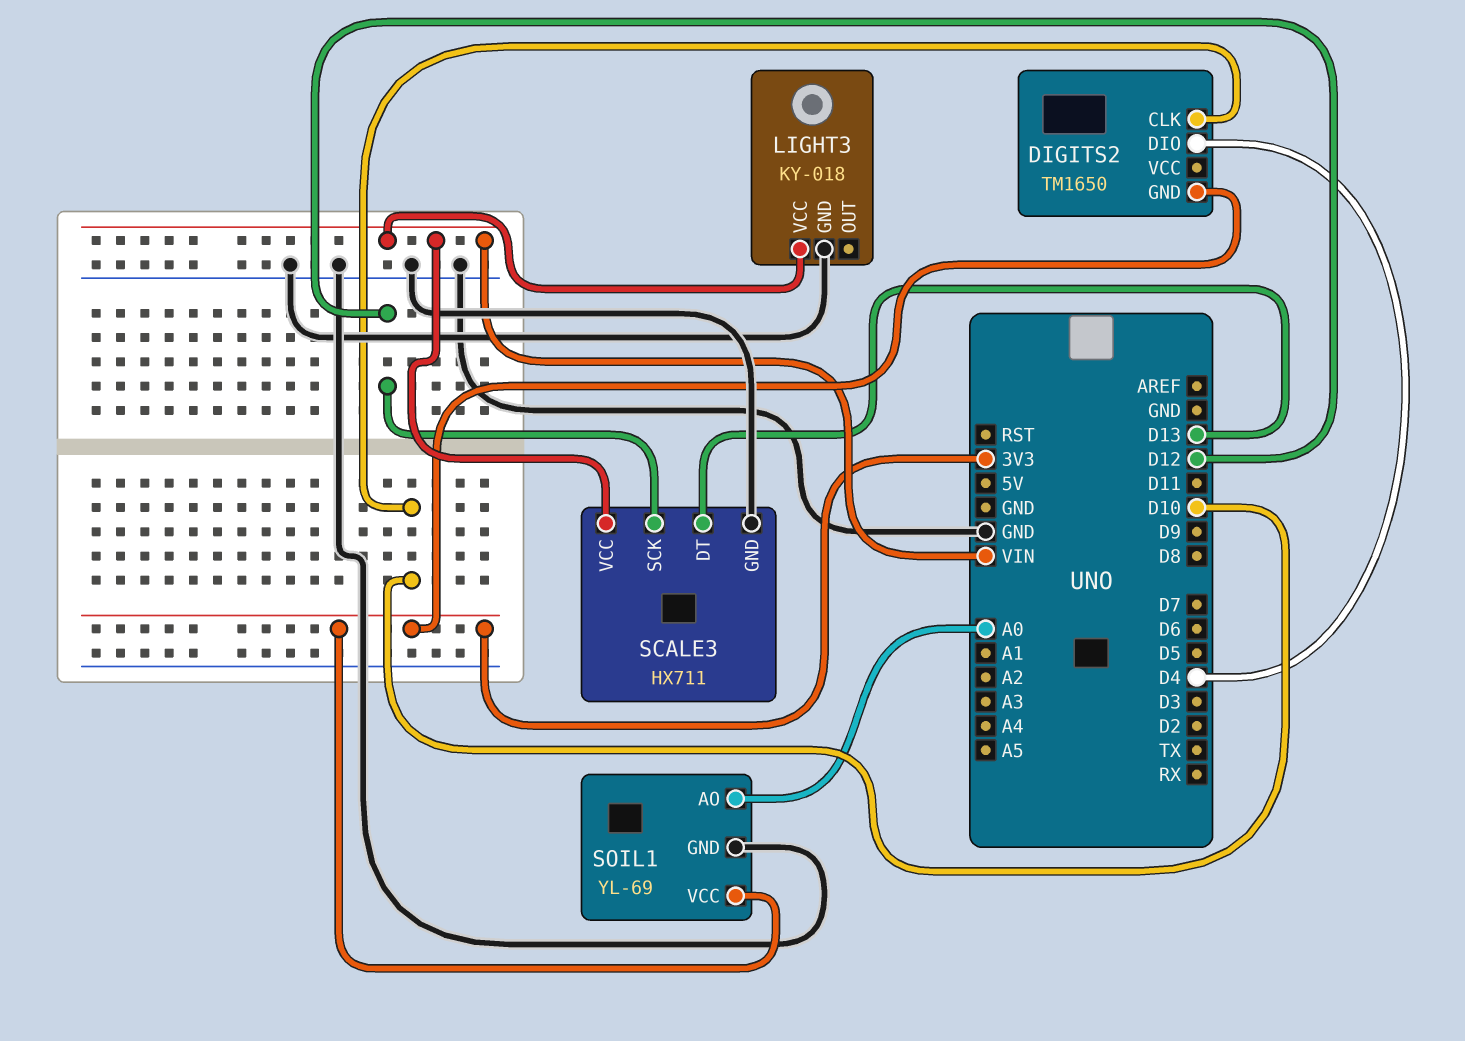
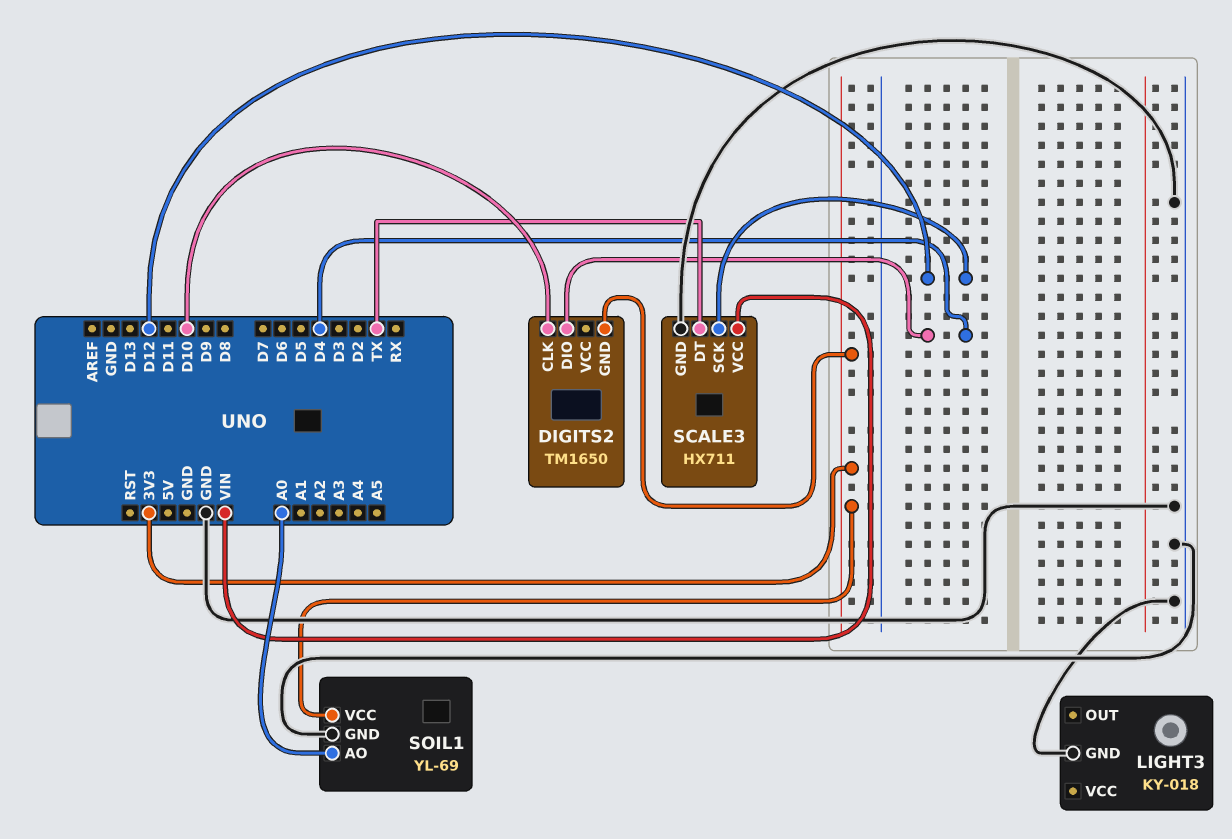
LIGHT3 pin VCC: VIN -> none
SCALE3 pin DT: D13 -> TX

